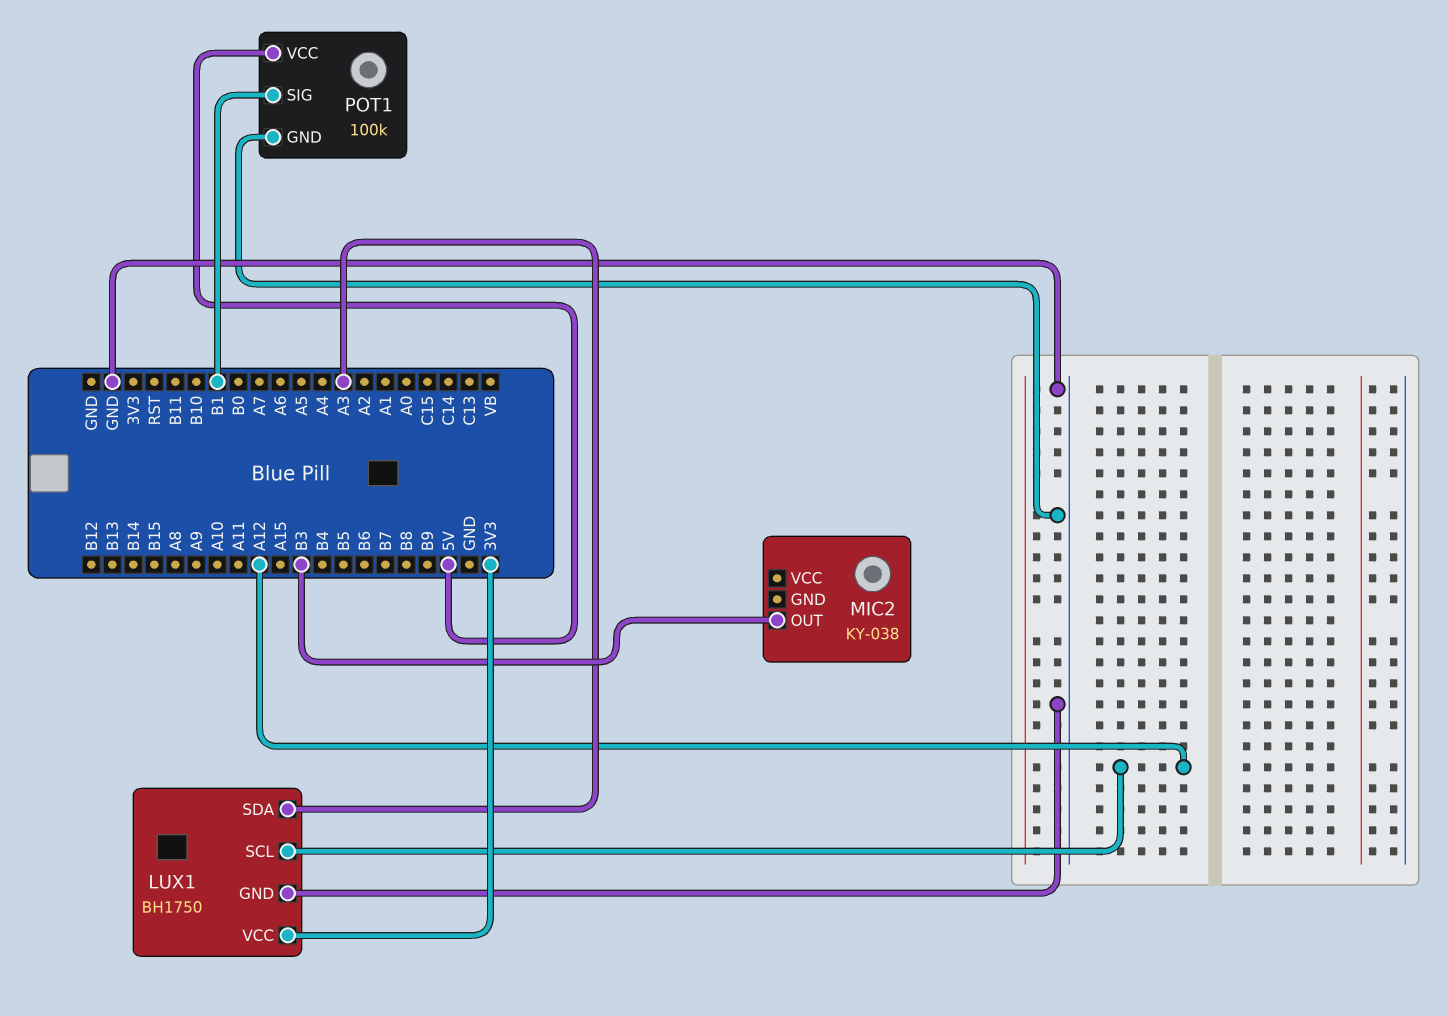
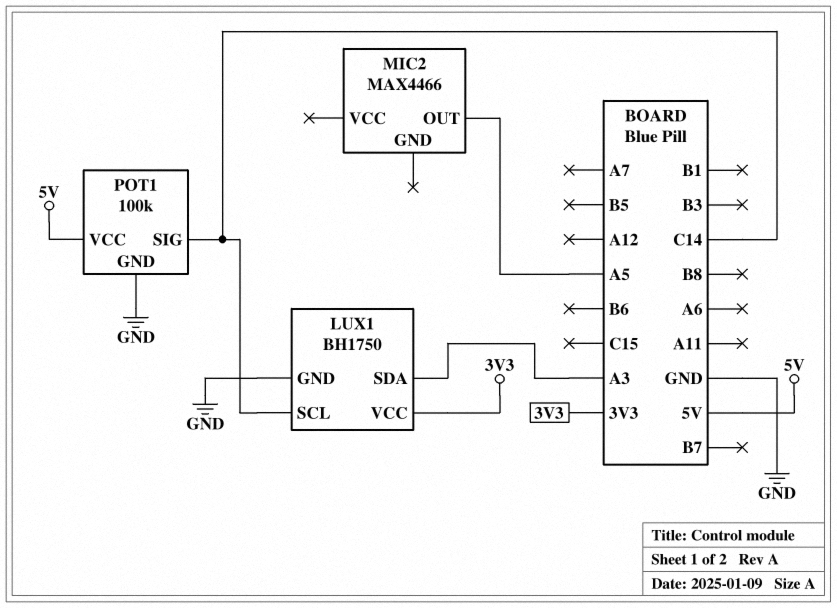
LUX1 pin SCL: A12 -> C14
MIC2: KY-038 -> MAX4466
MIC2 pin OUT: B3 -> A5
POT1 pin SIG: B1 -> C14

